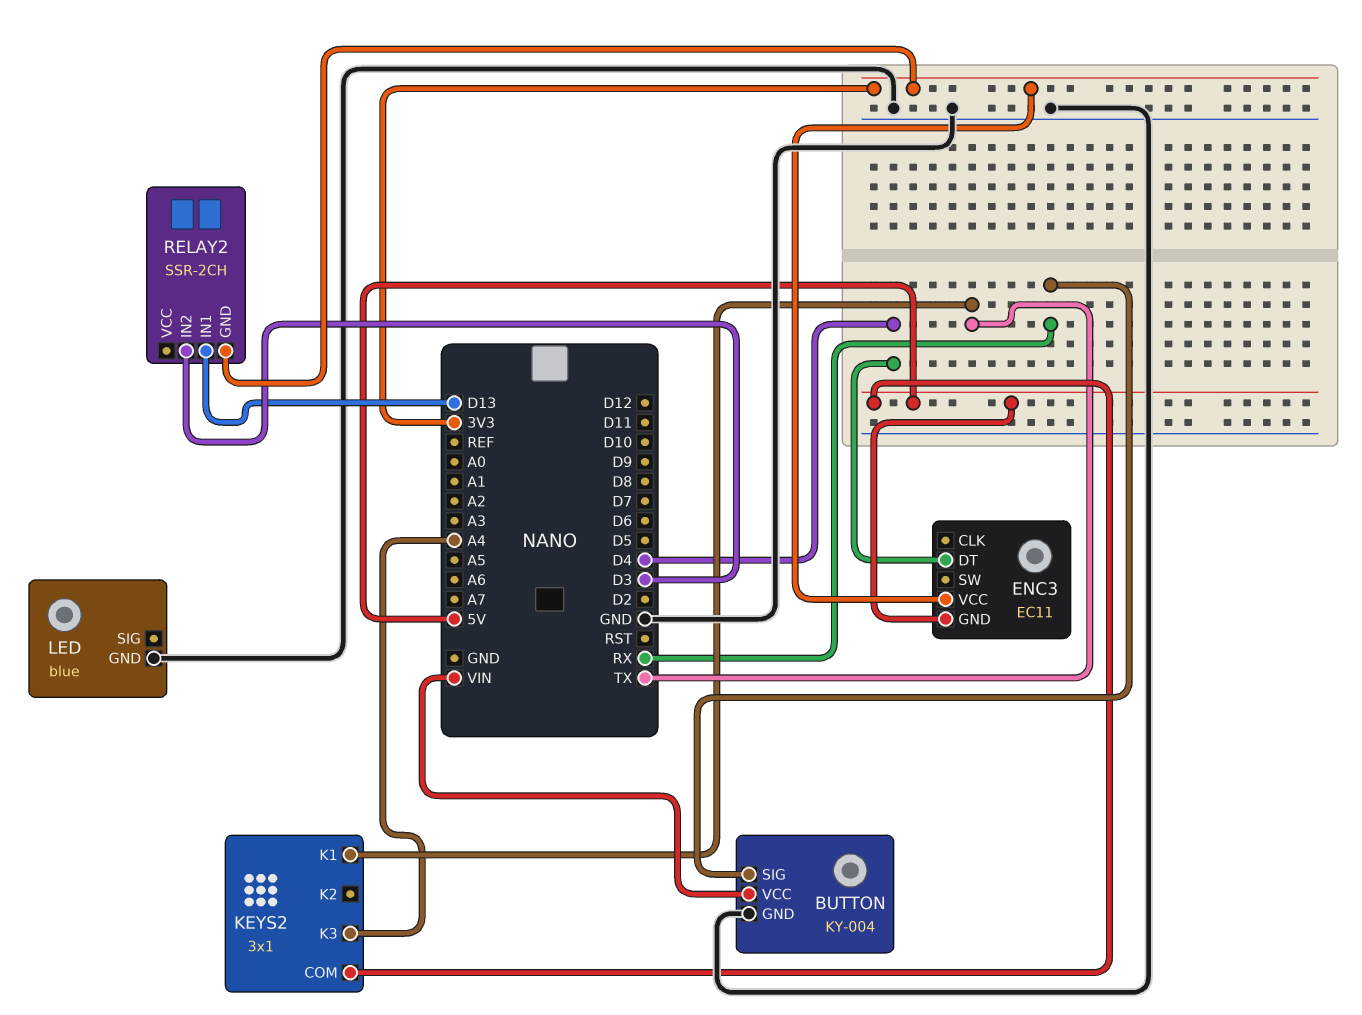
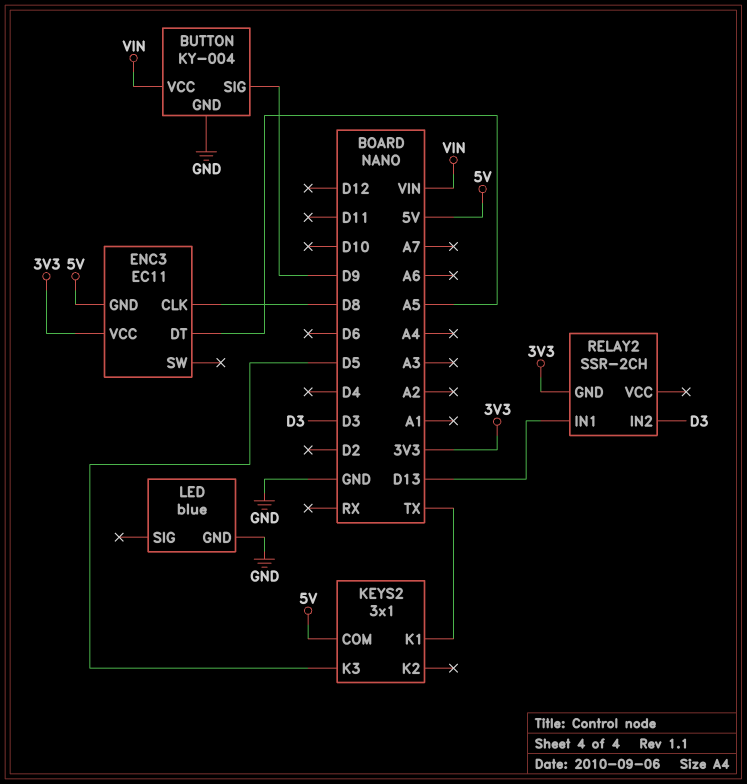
BUTTON pin SIG: RX -> D9
ENC3 pin CLK: none -> D8
ENC3 pin DT: D4 -> A5
KEYS2 pin K3: A4 -> D5

